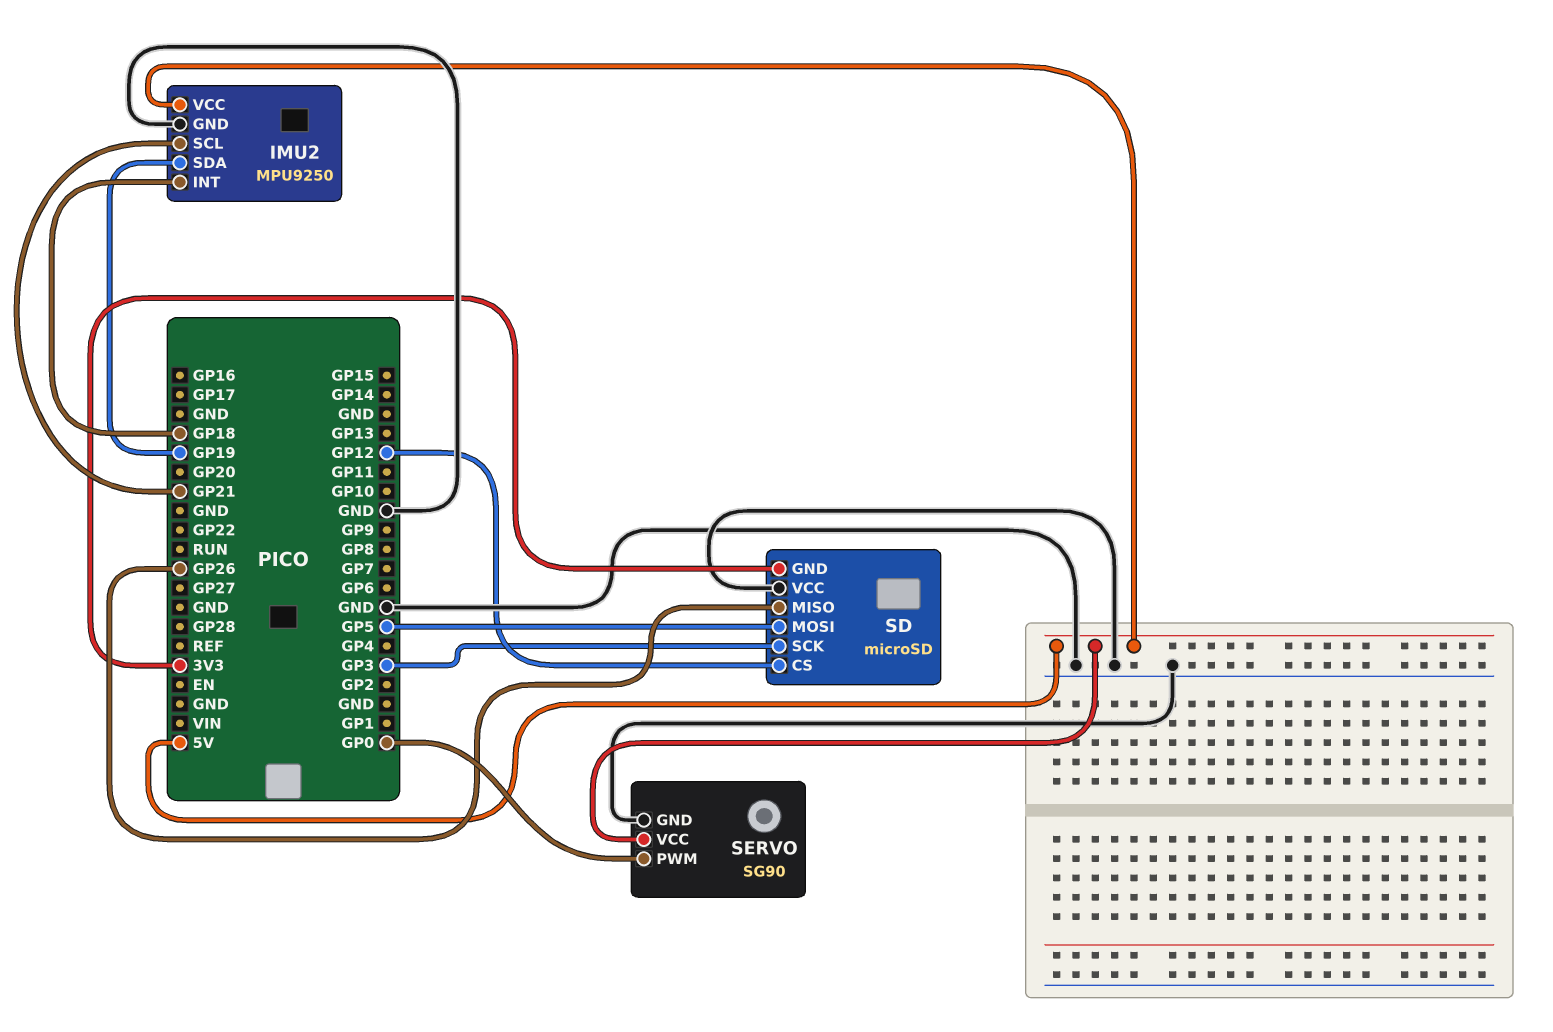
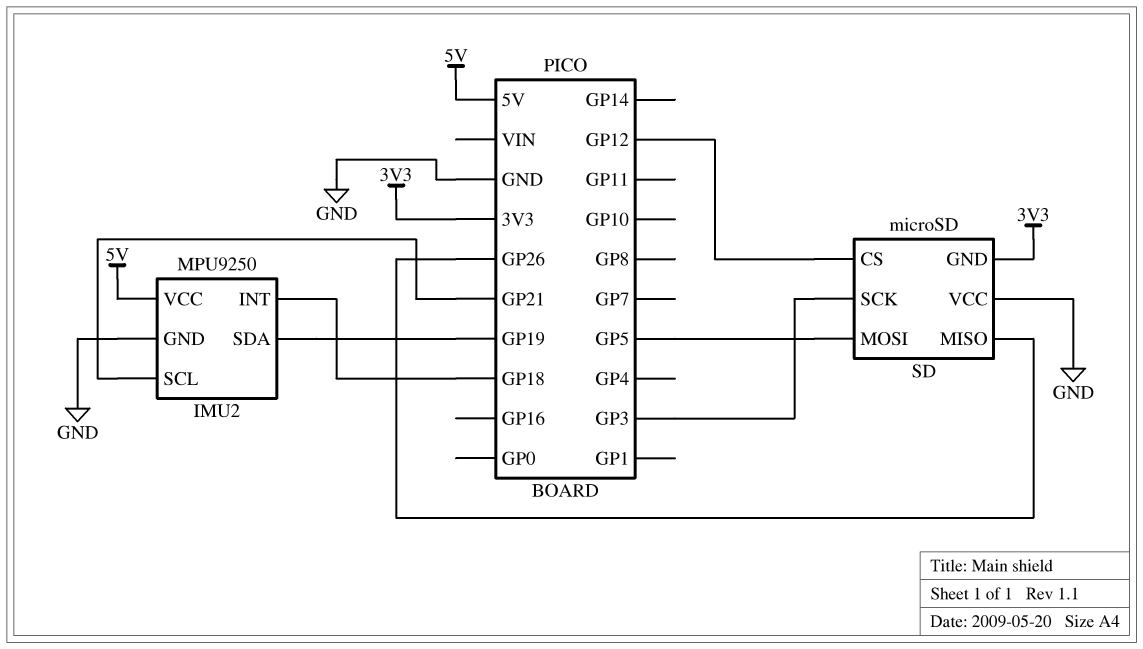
SERVO: SG90 -> none
SERVO pin GND: GND -> none
SERVO pin PWM: GP0 -> none
SERVO pin VCC: 5V -> none

